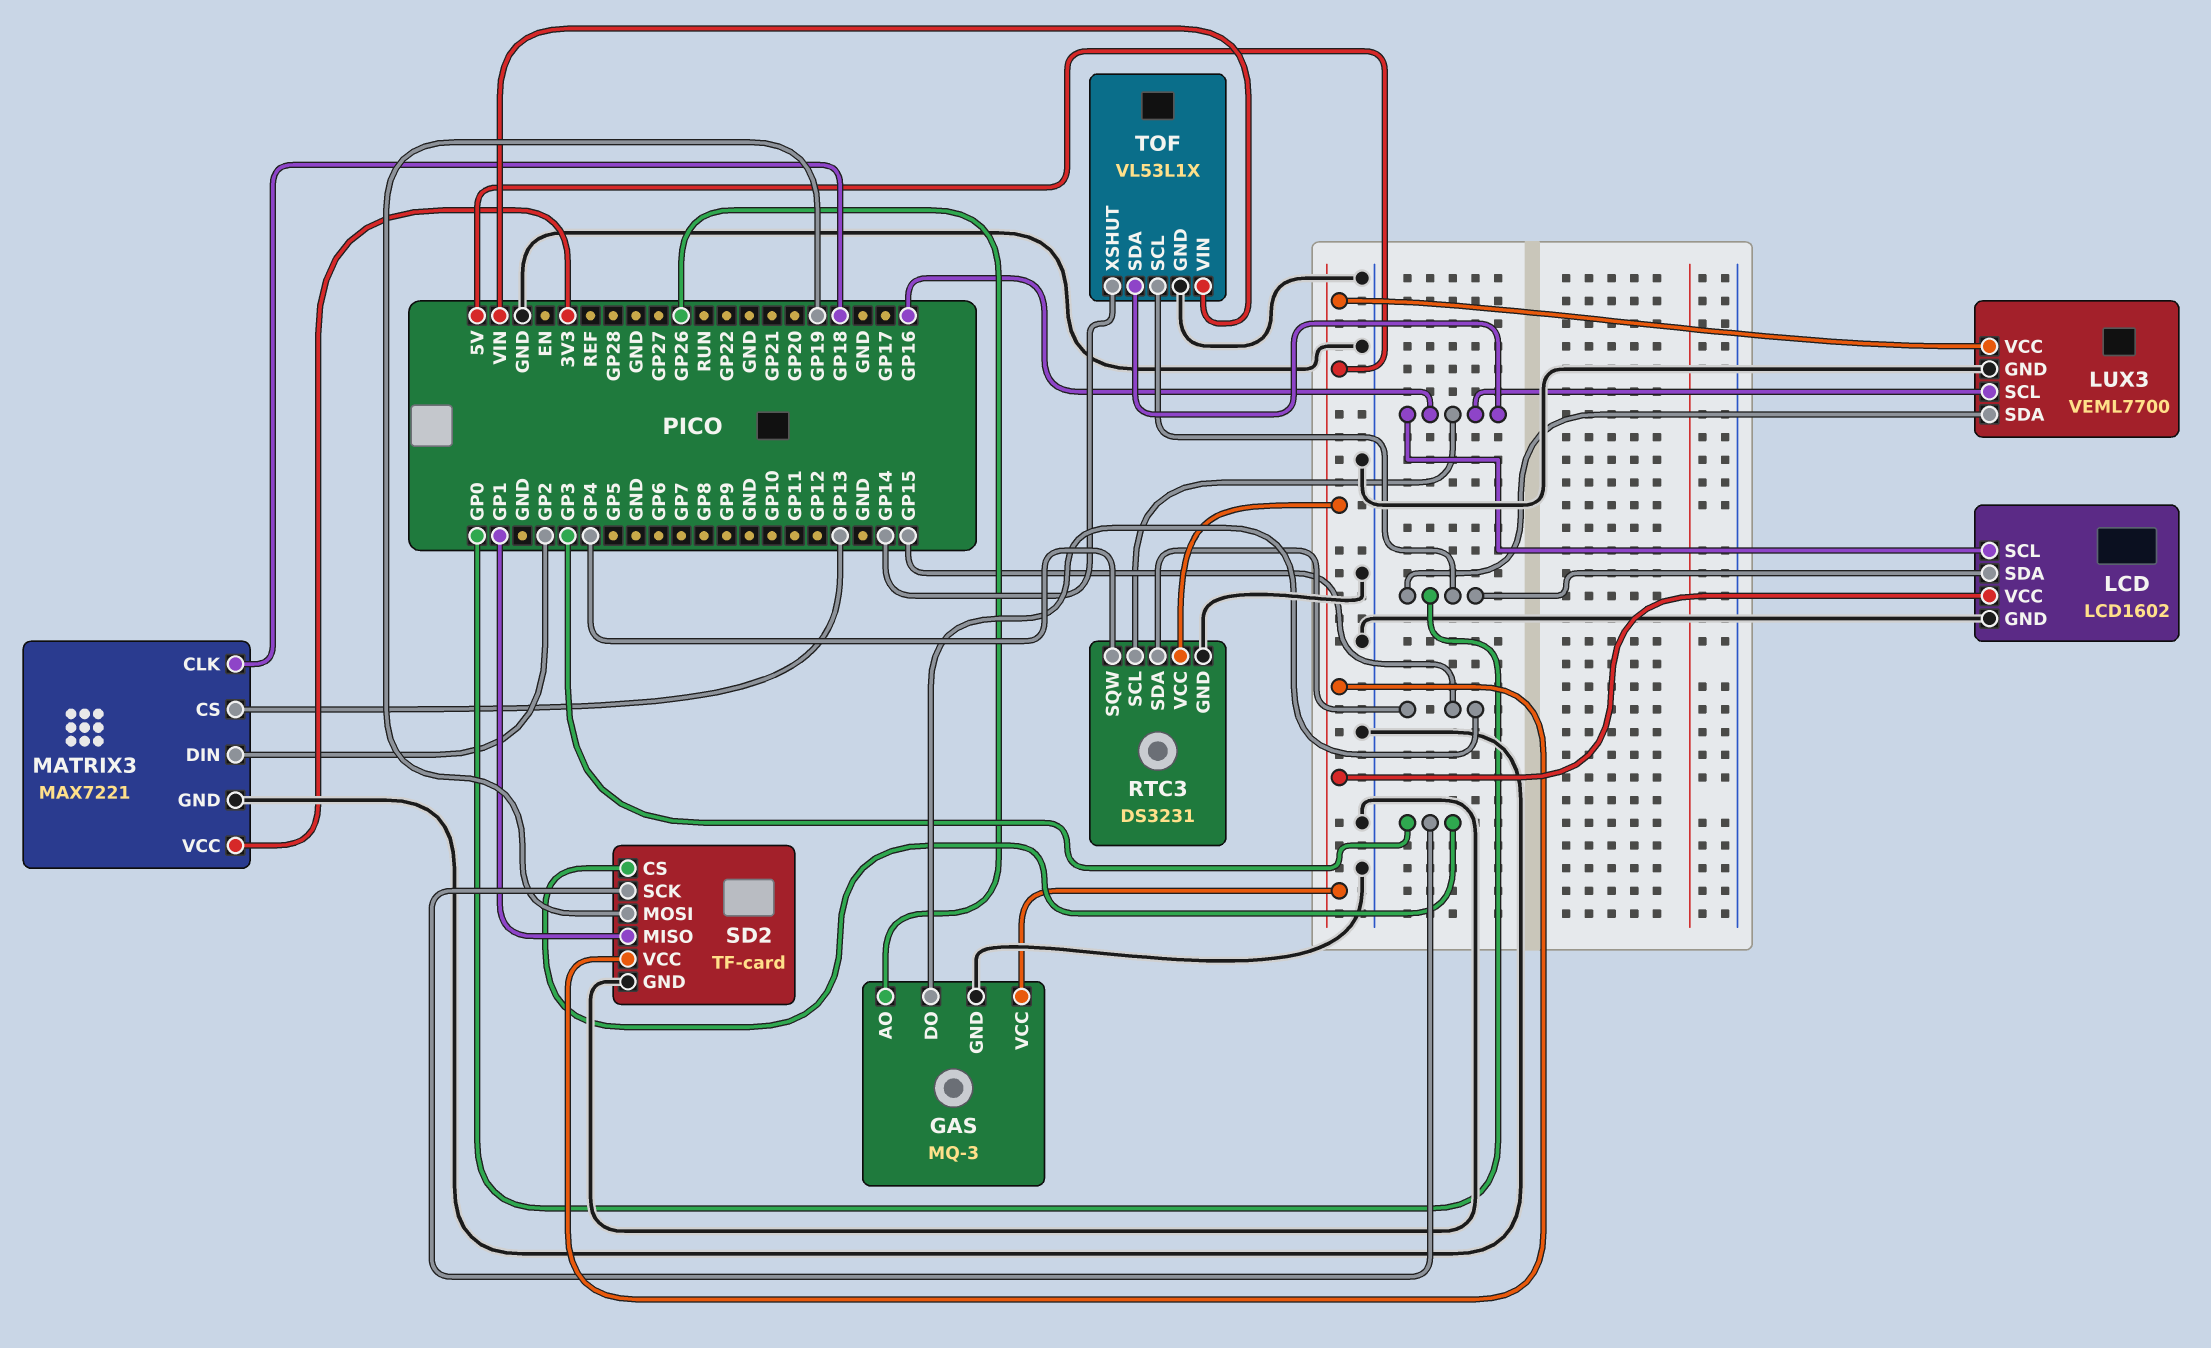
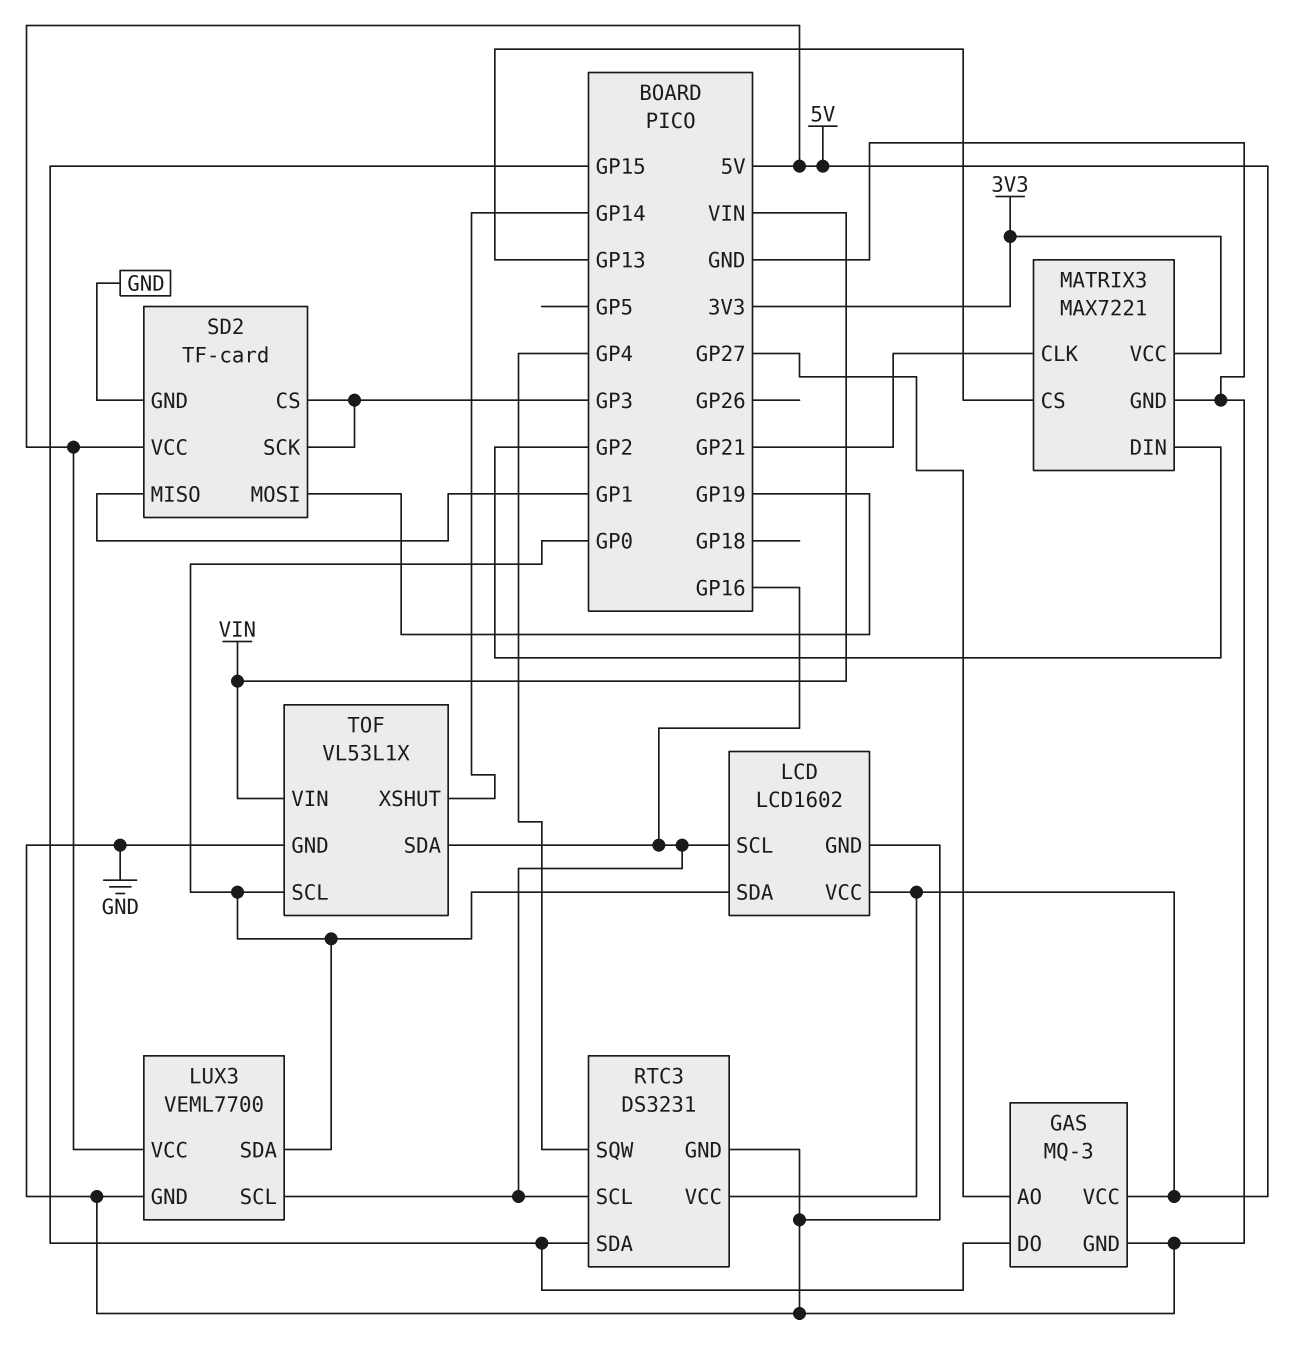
GAS pin AO: GP26 -> GP27
MATRIX3 pin CLK: GP18 -> GP21

